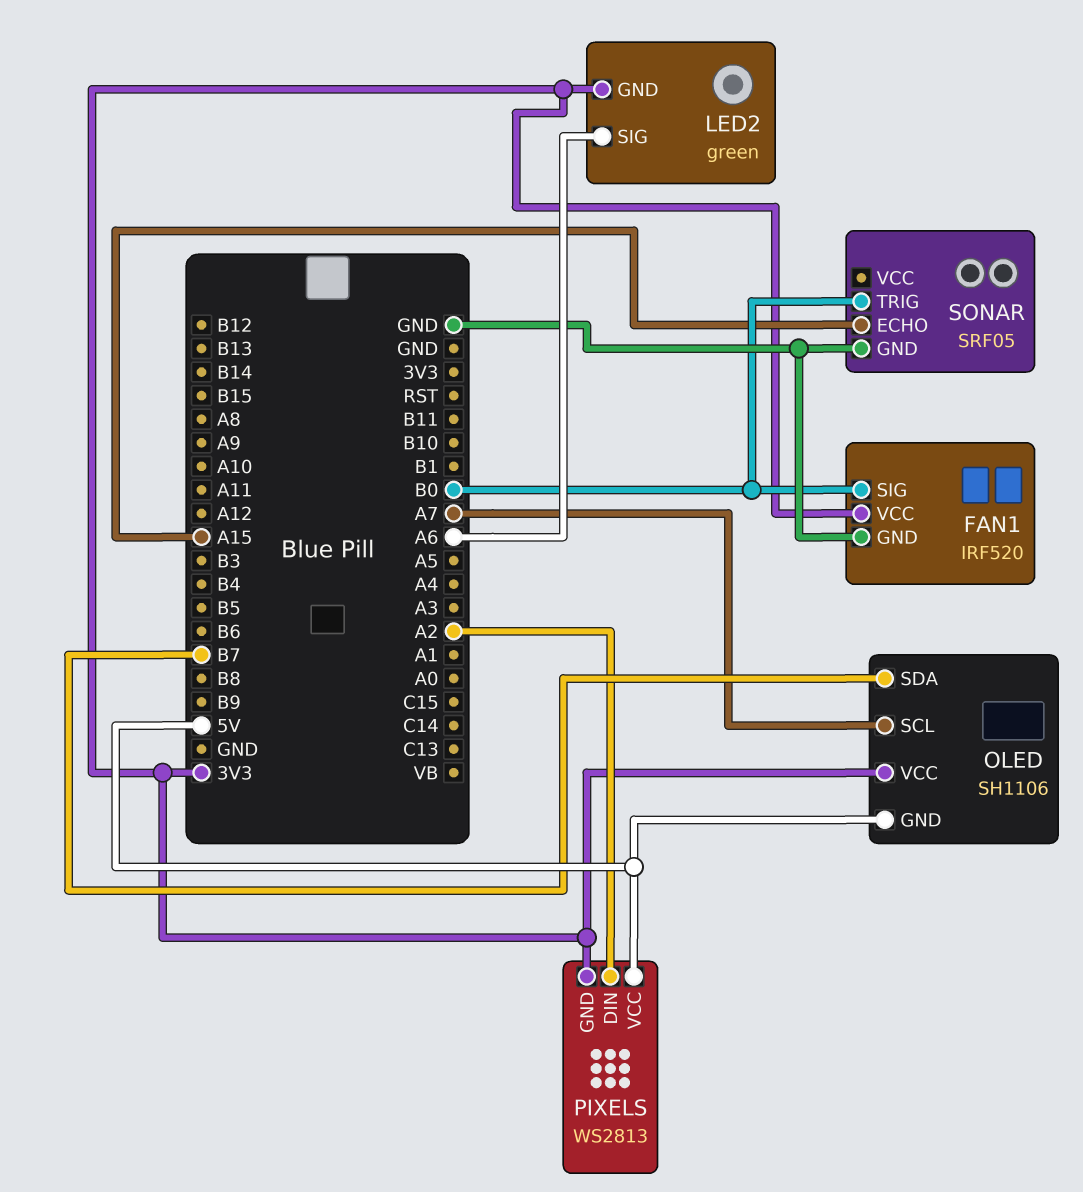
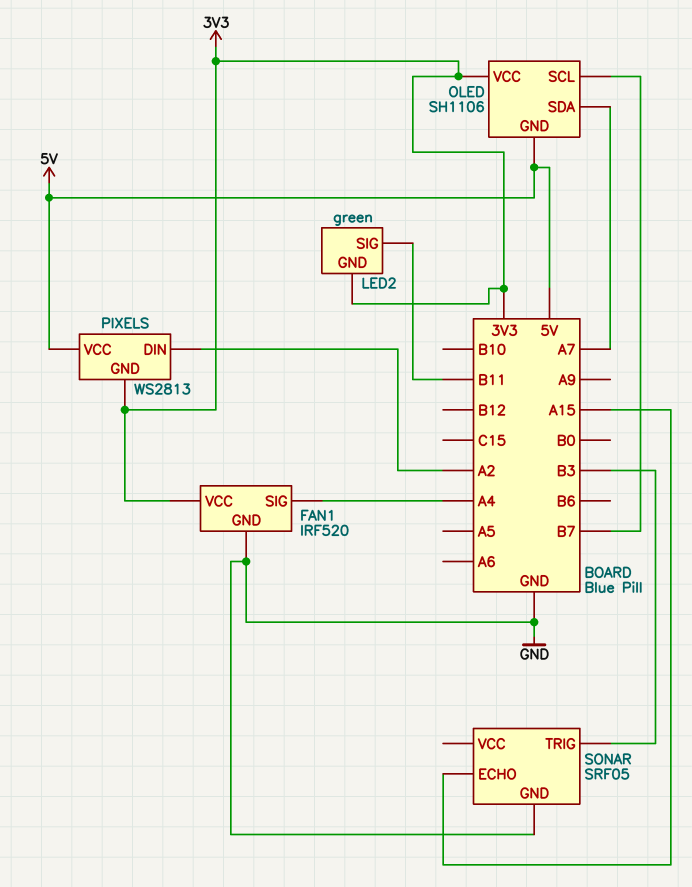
FAN1 pin SIG: B0 -> A4
LED2 pin SIG: A6 -> B11
OLED pin SCL: A7 -> B7
OLED pin SDA: B7 -> A7
SONAR pin TRIG: B0 -> B3

